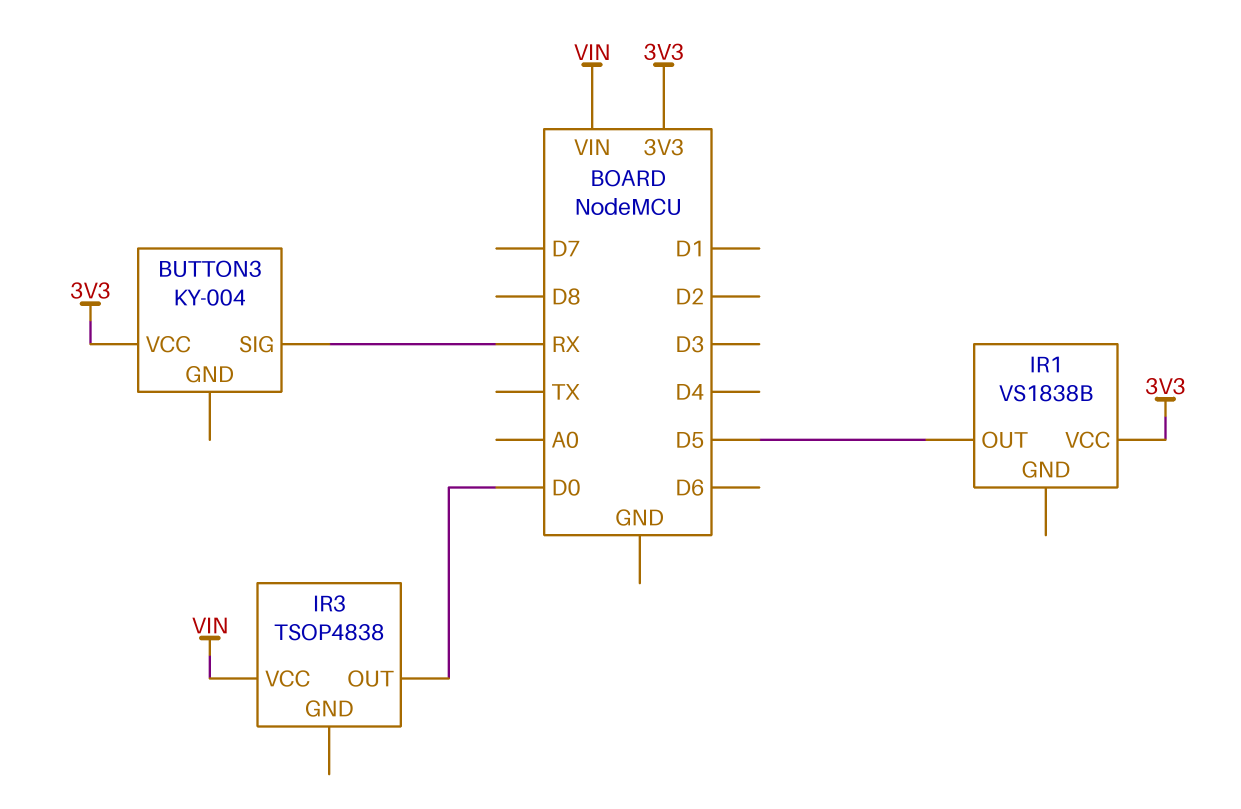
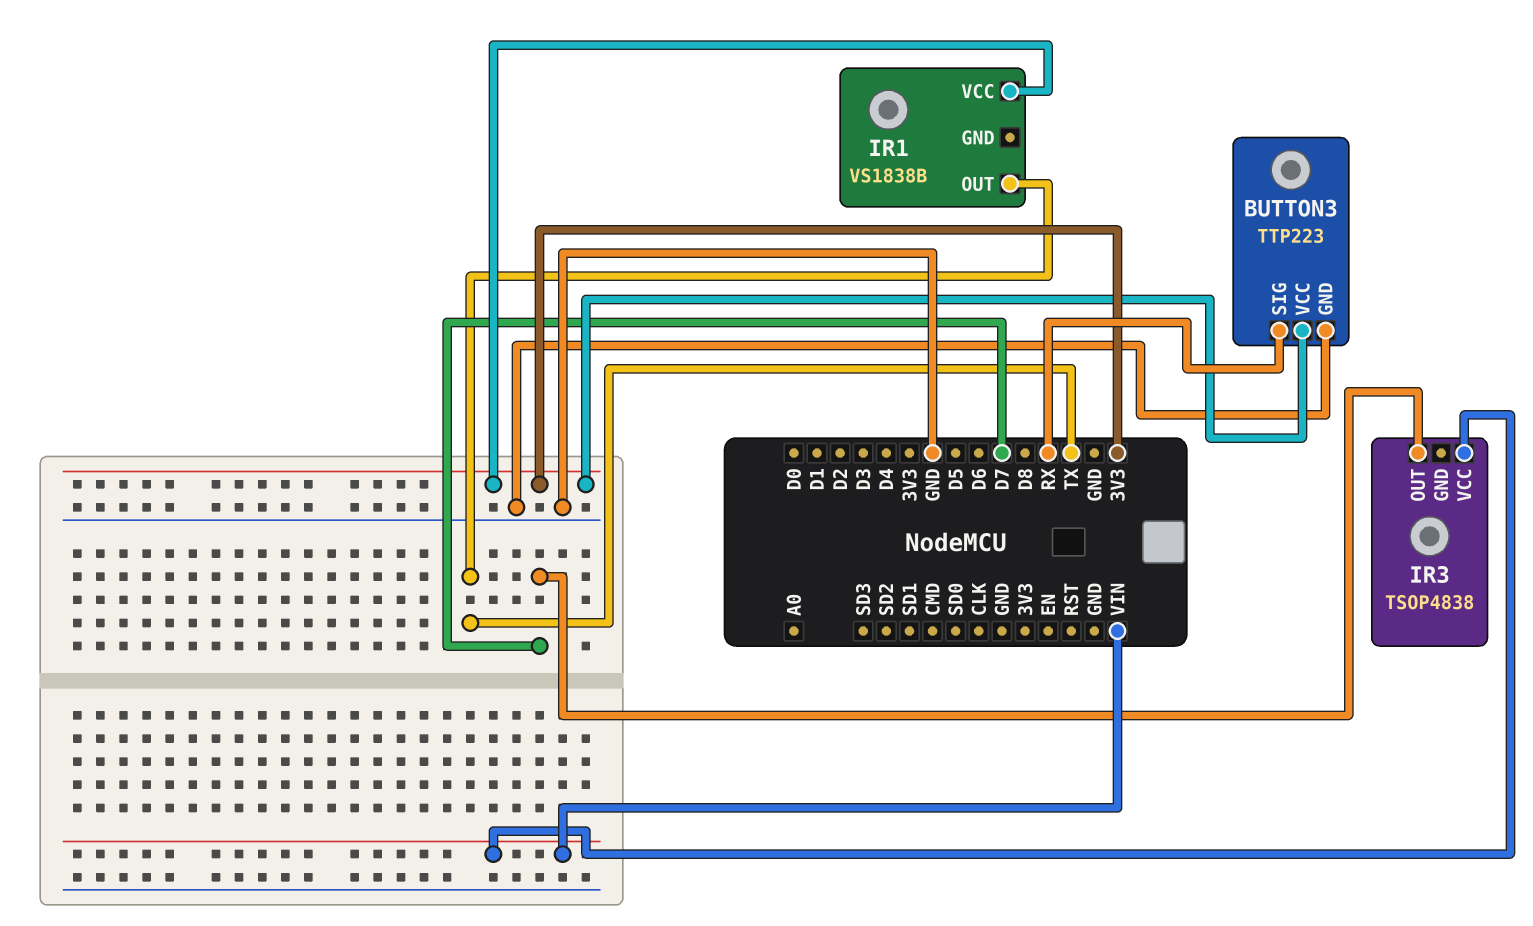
BUTTON3: KY-004 -> TTP223
BUTTON3 pin GND: none -> GND
IR1 pin OUT: D5 -> TX
IR3 pin OUT: D0 -> D7

